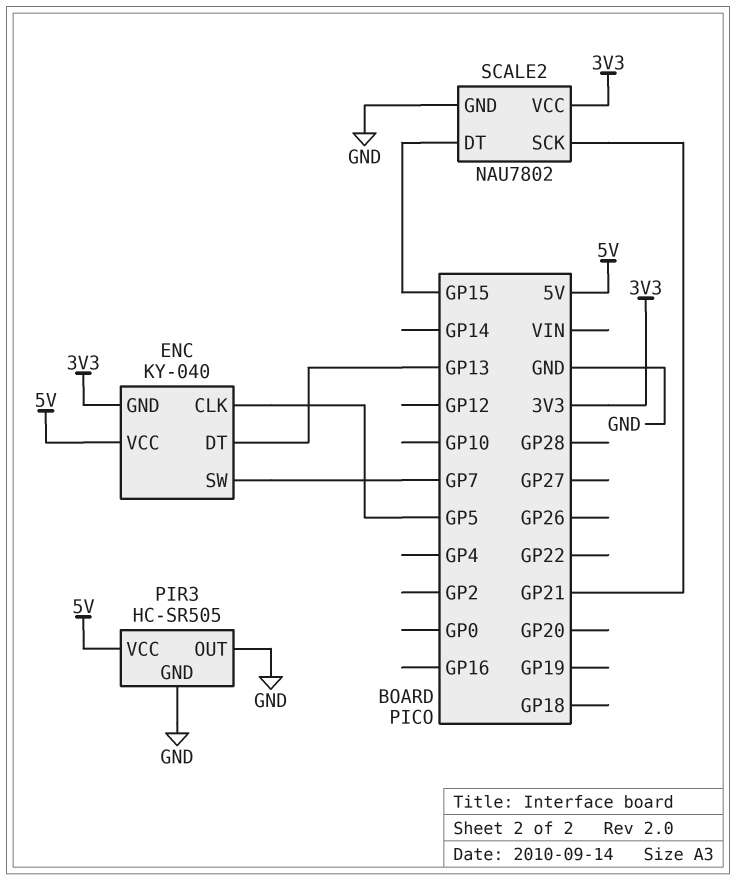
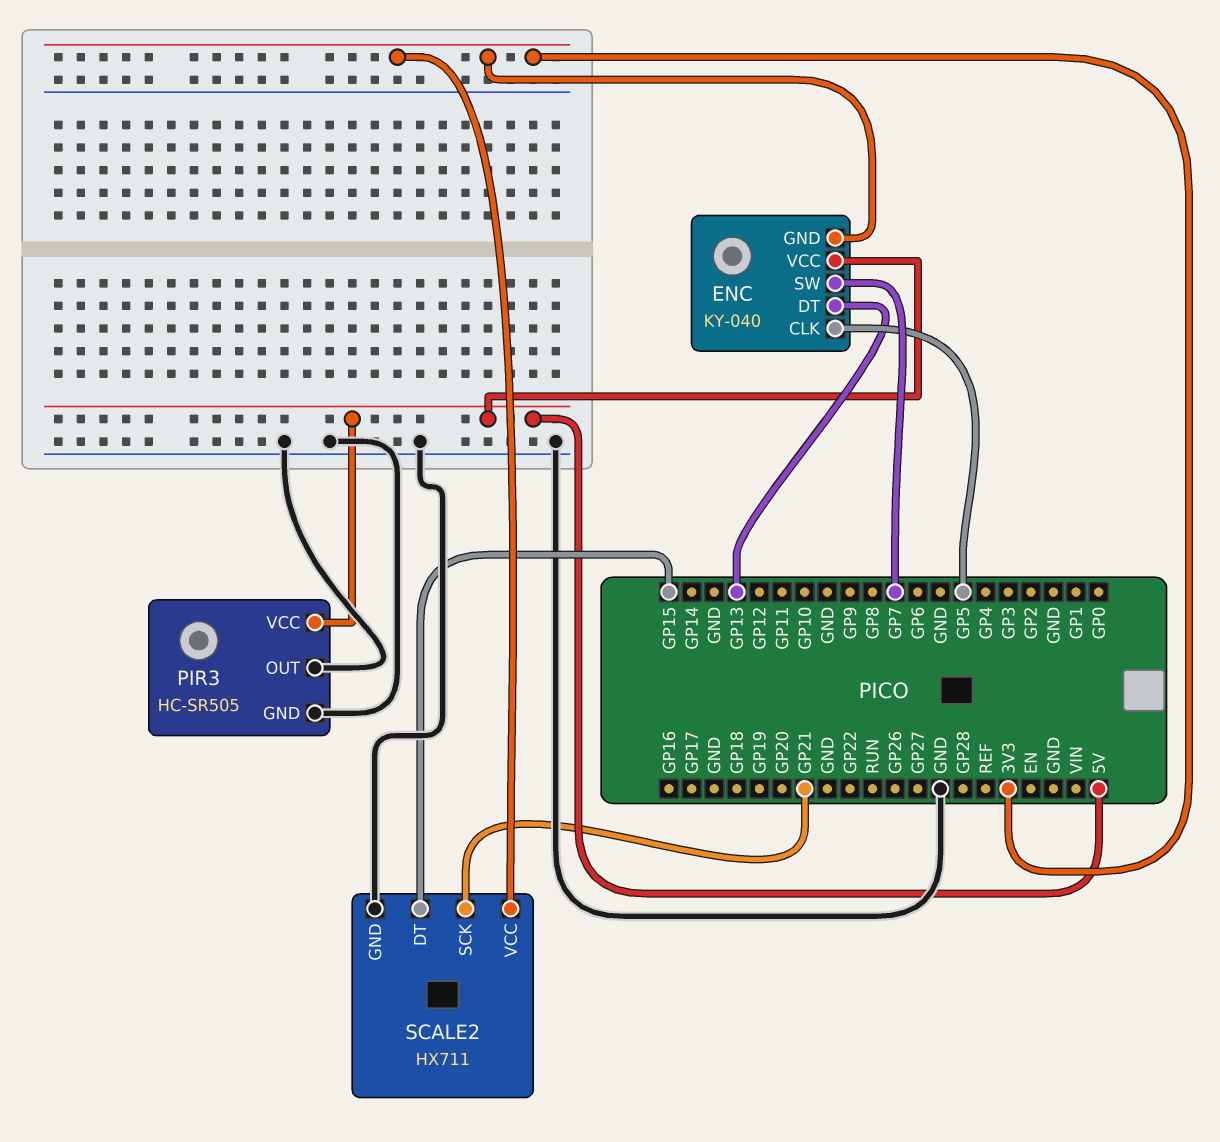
SCALE2: NAU7802 -> HX711

